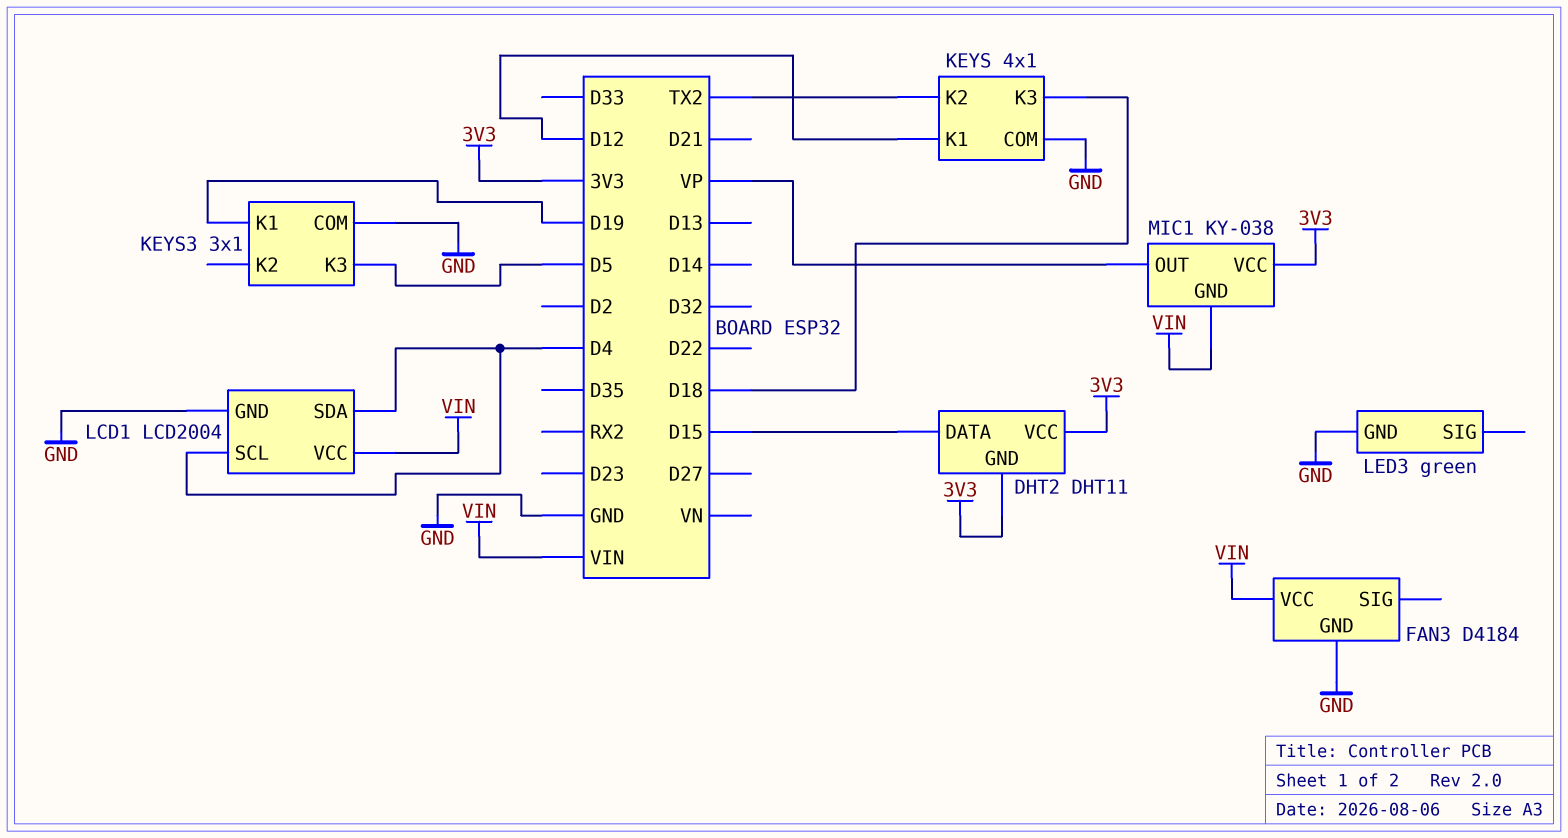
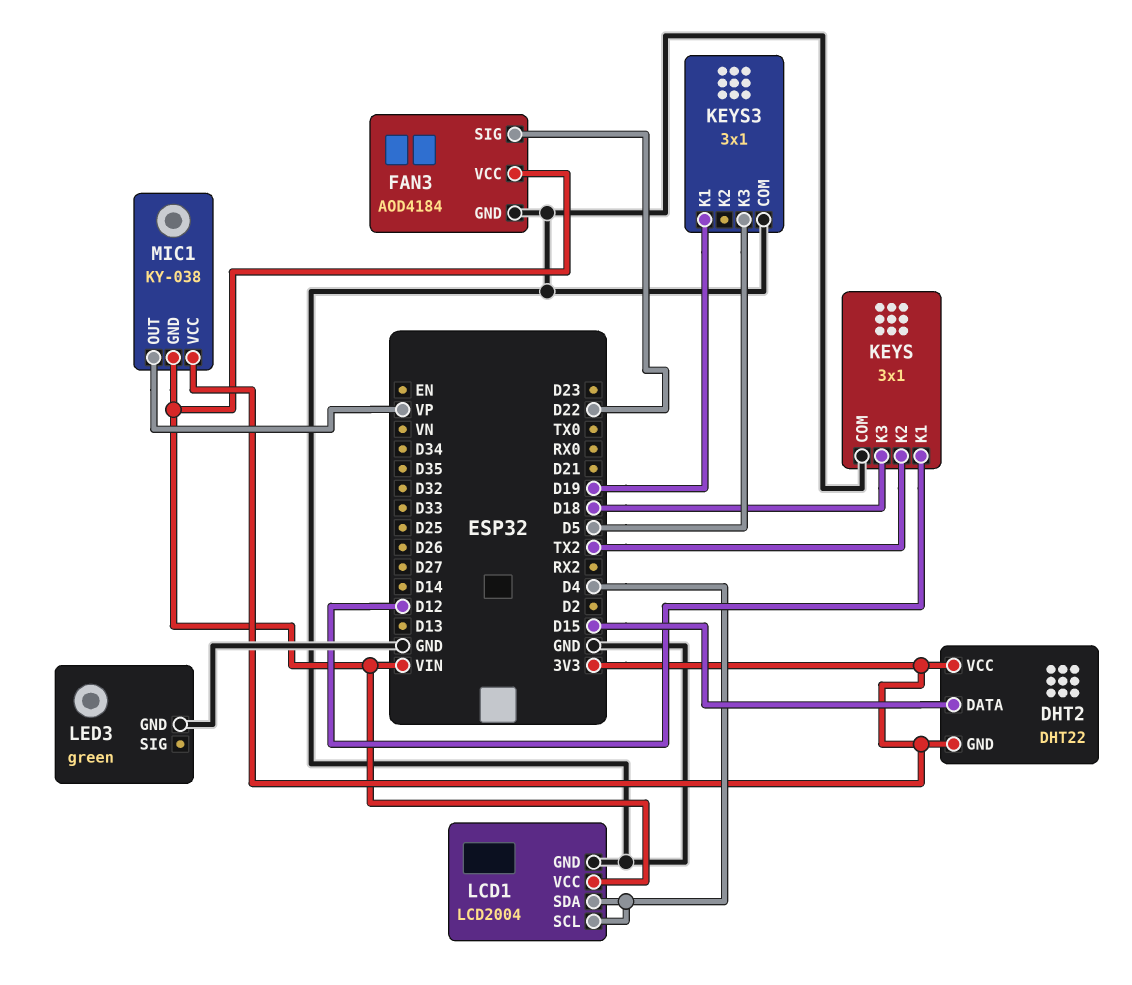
DHT2: DHT11 -> DHT22
FAN3: D4184 -> AOD4184
FAN3 pin SIG: none -> D22
KEYS: 4x1 -> 3x1

